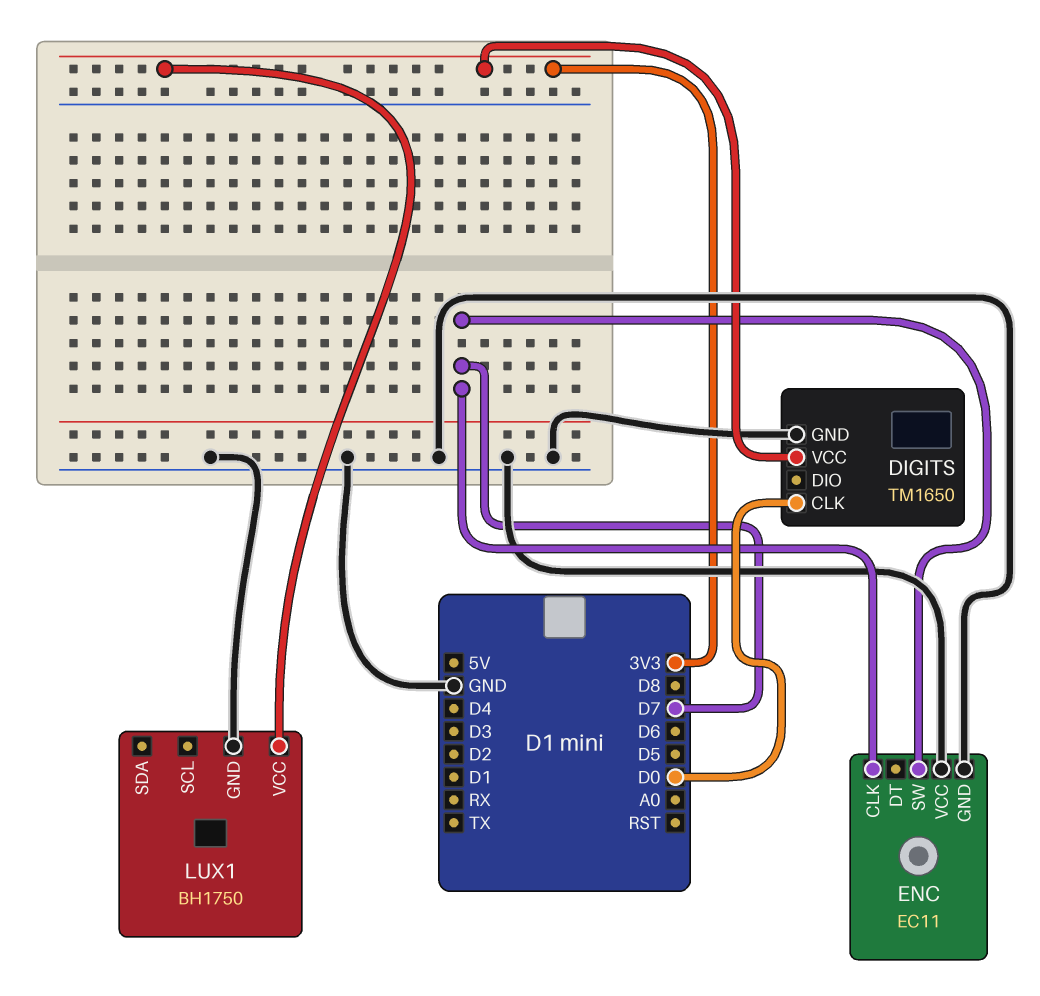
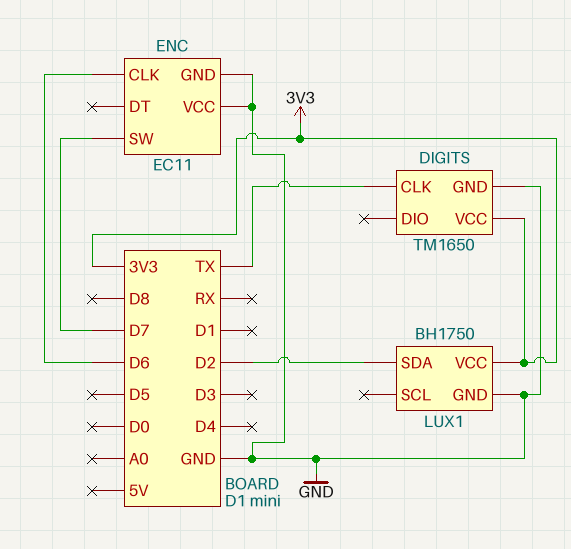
DIGITS pin CLK: D0 -> TX
ENC pin CLK: D7 -> D6
LUX1 pin SDA: none -> D2

